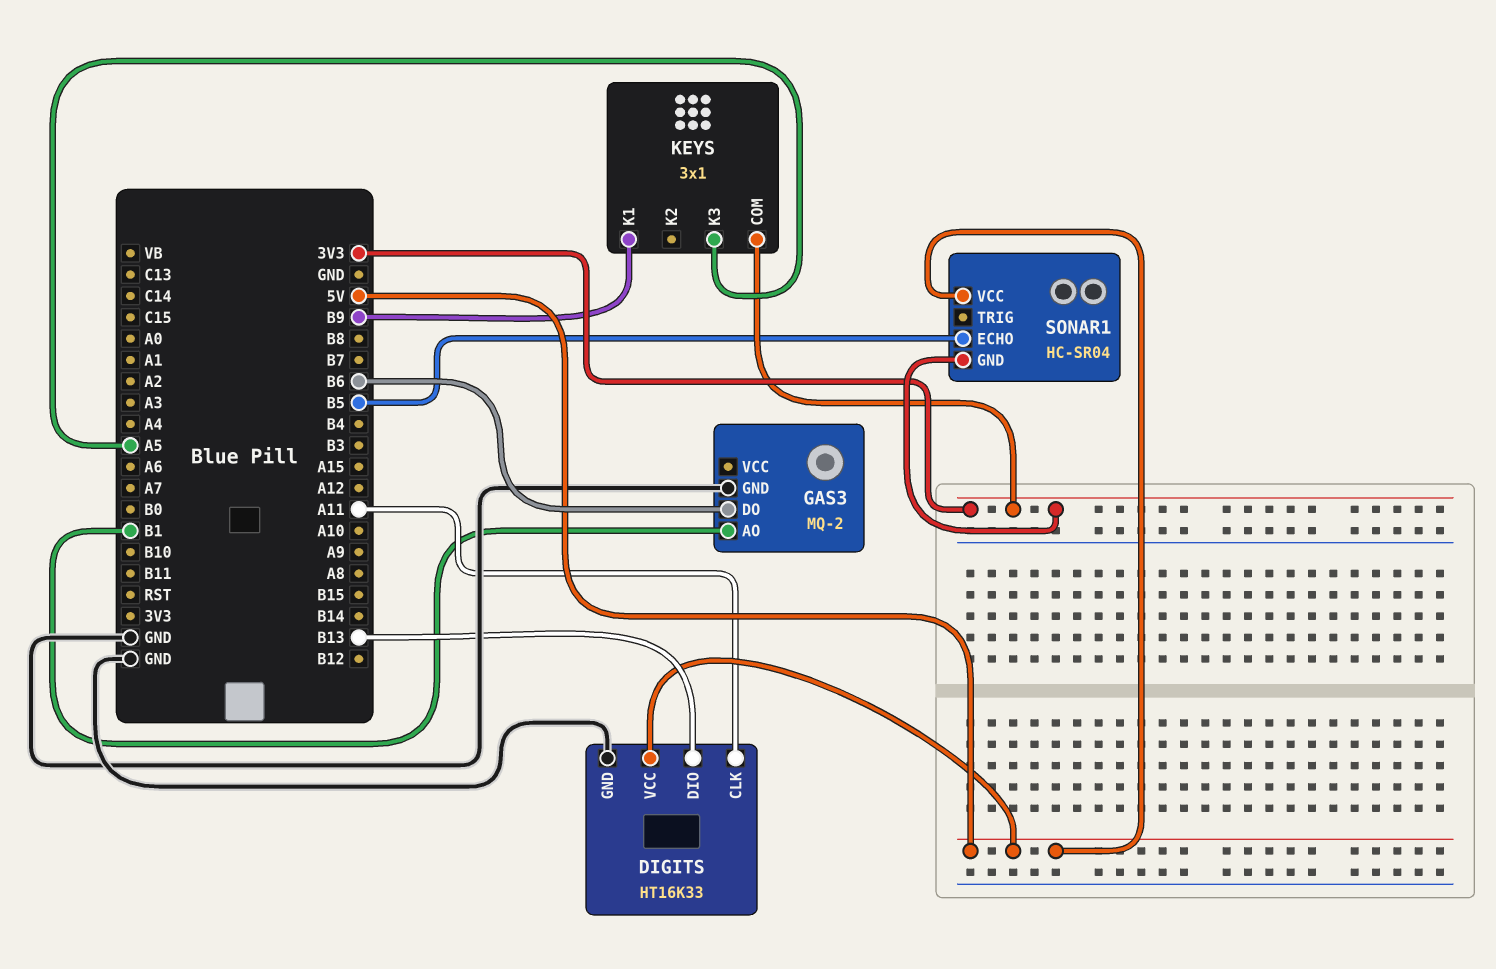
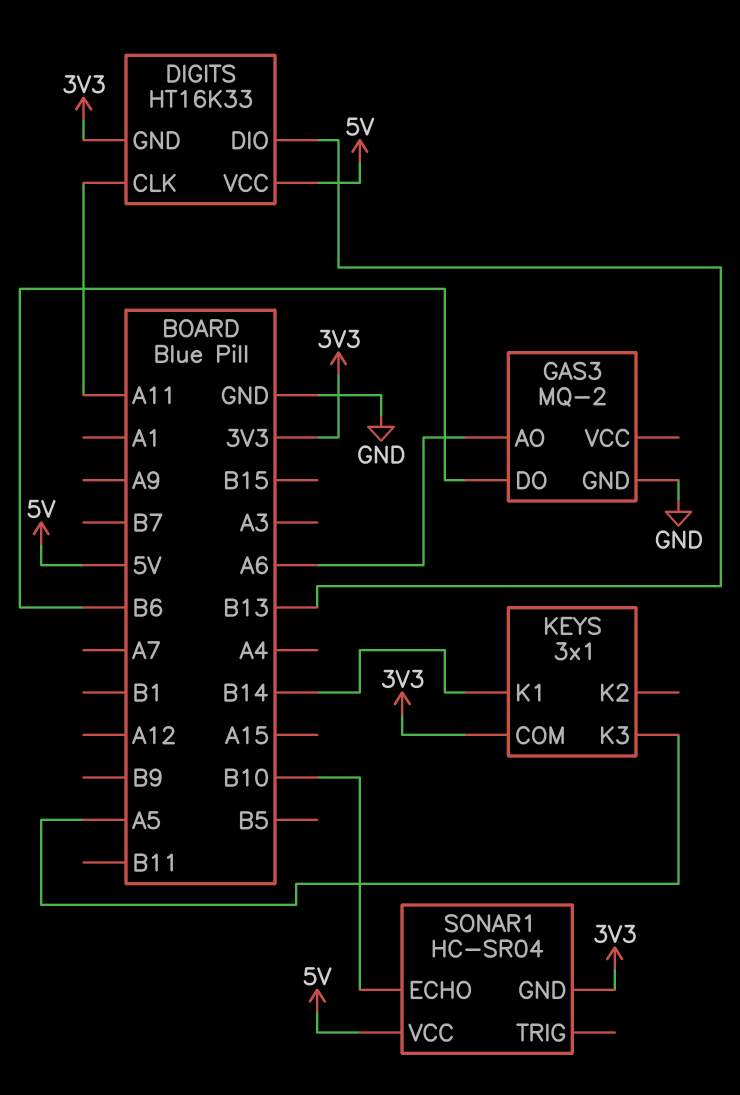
DIGITS pin GND: GND -> 3V3
GAS3 pin AO: B1 -> A6
KEYS pin K1: B9 -> B14
SONAR1 pin ECHO: B5 -> B10

